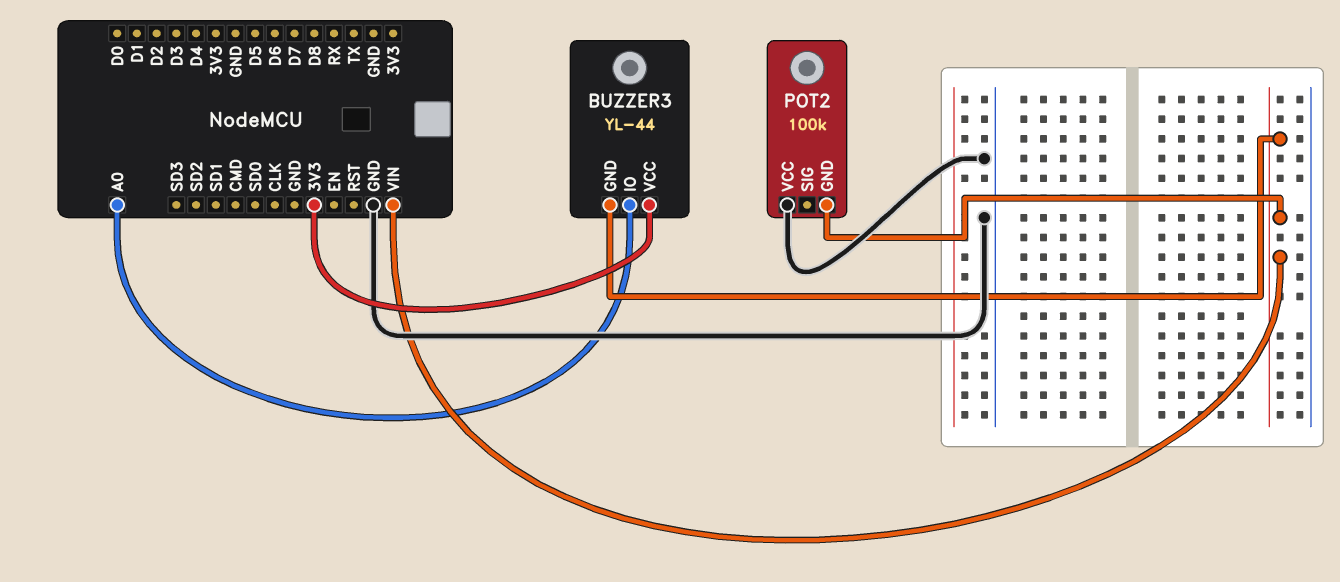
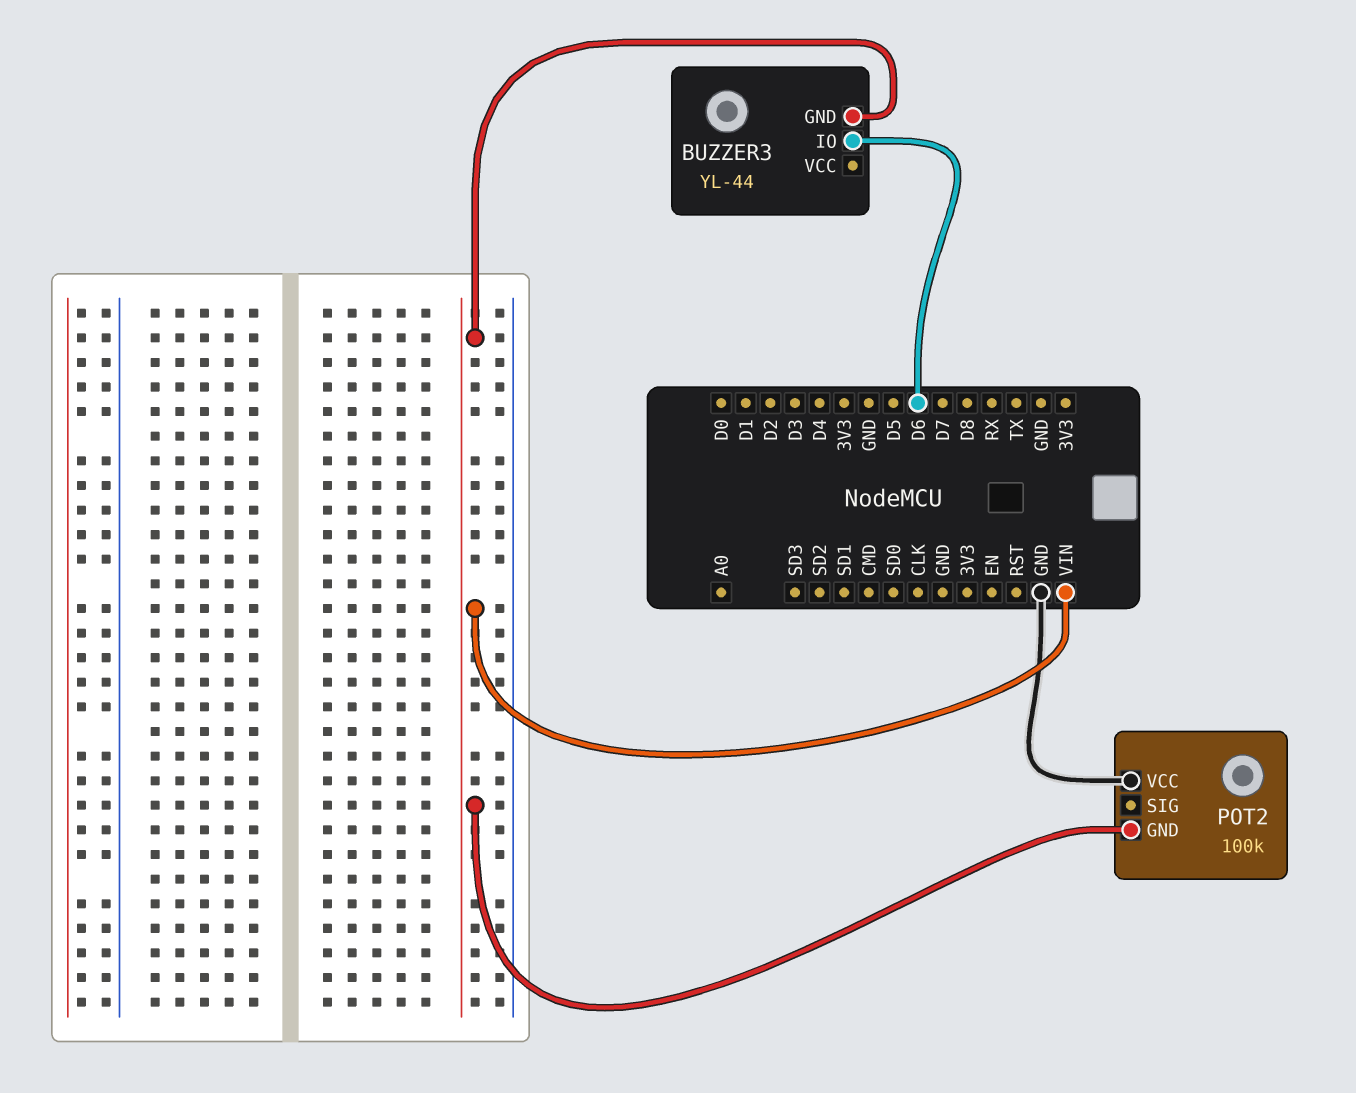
BUZZER3 pin IO: A0 -> D6
BUZZER3 pin VCC: 3V3 -> none

